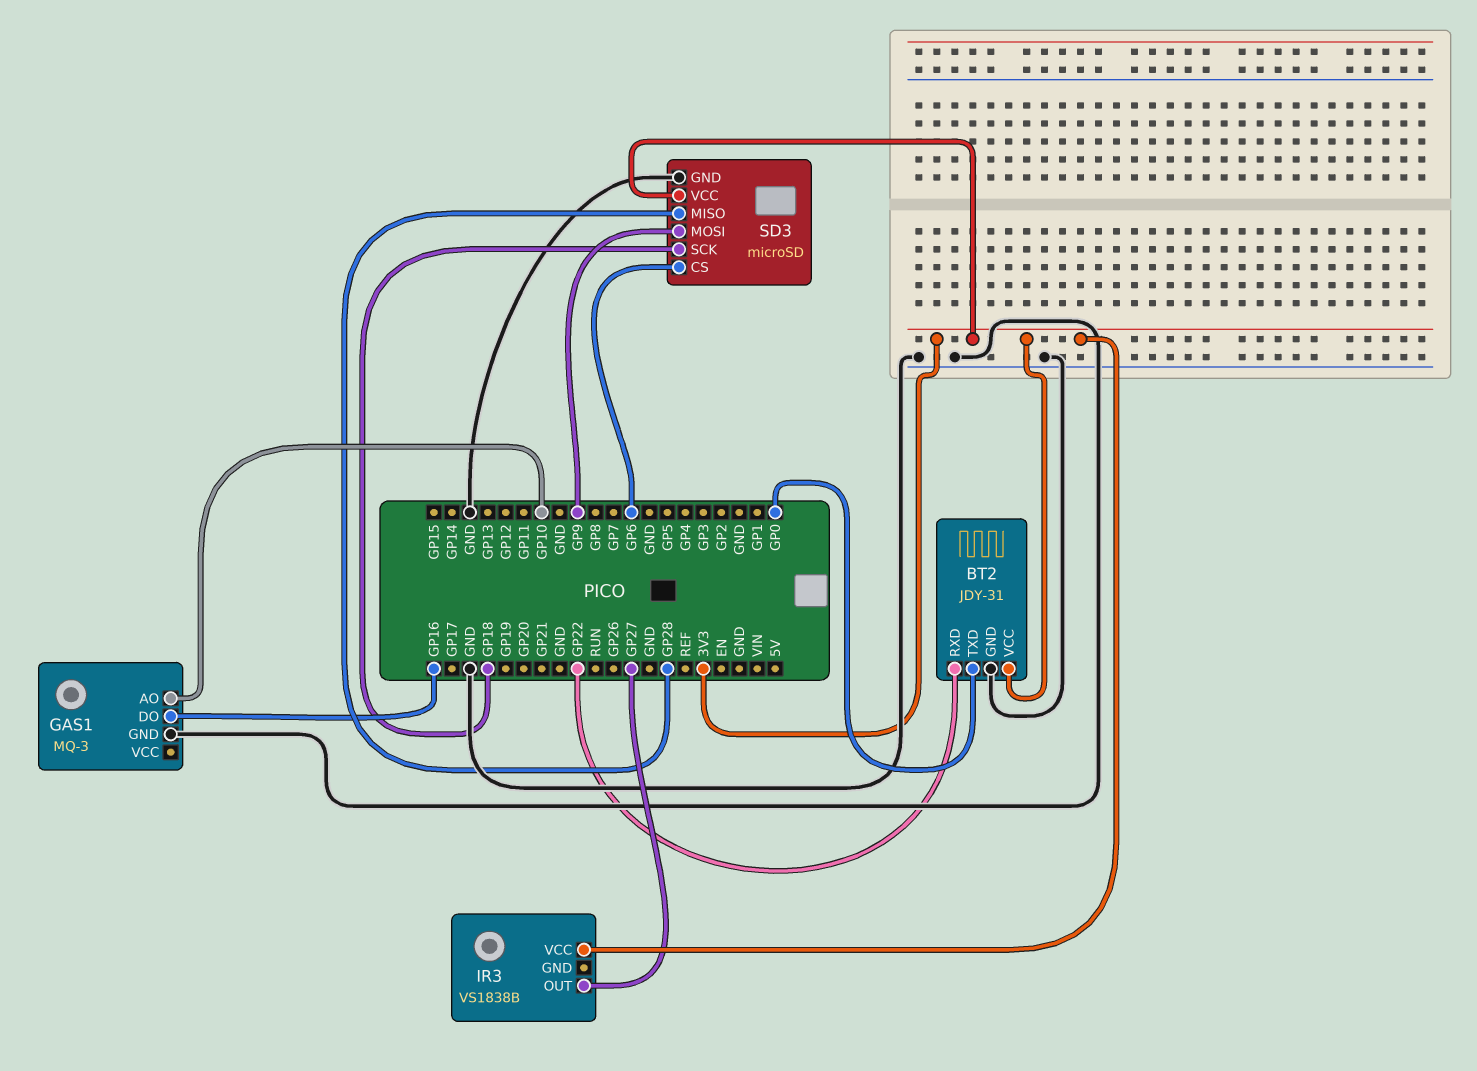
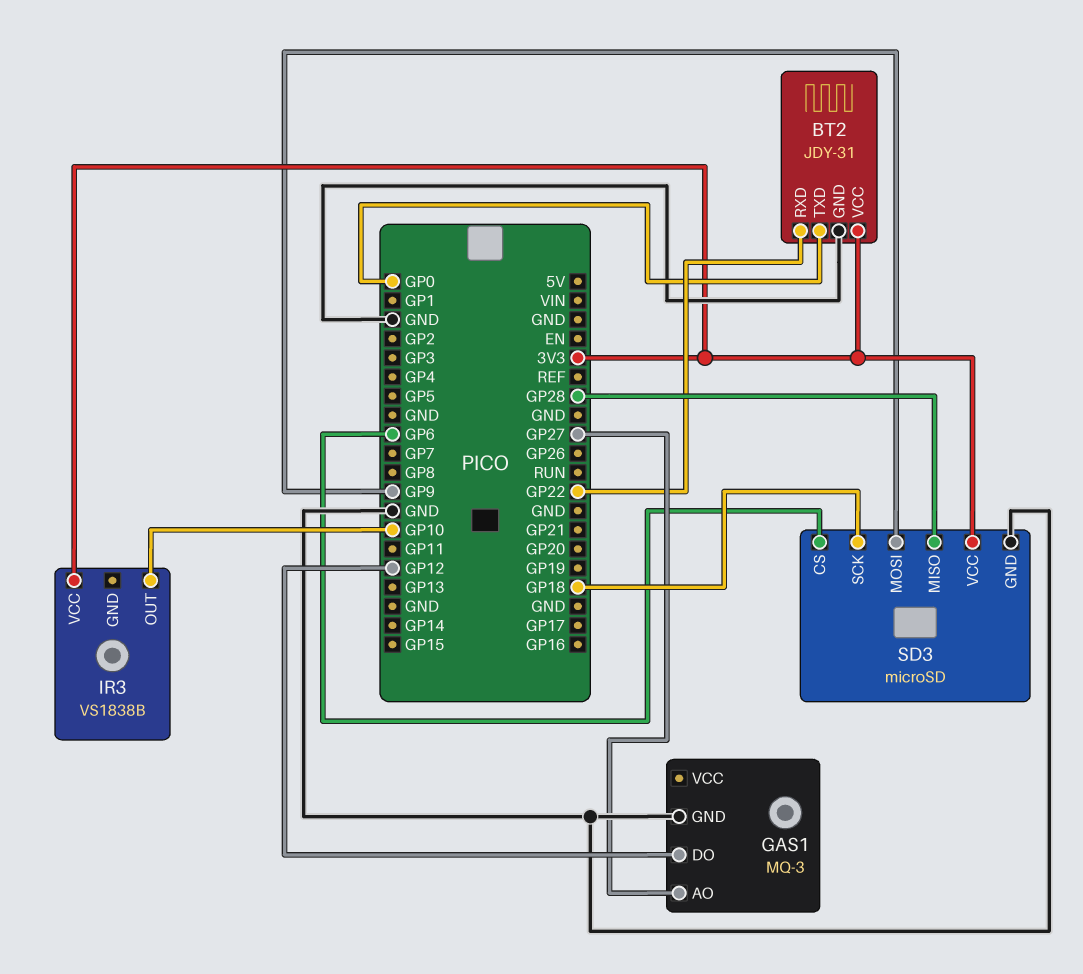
GAS1 pin AO: GP10 -> GP27
GAS1 pin DO: GP16 -> GP12
IR3 pin OUT: GP27 -> GP10

